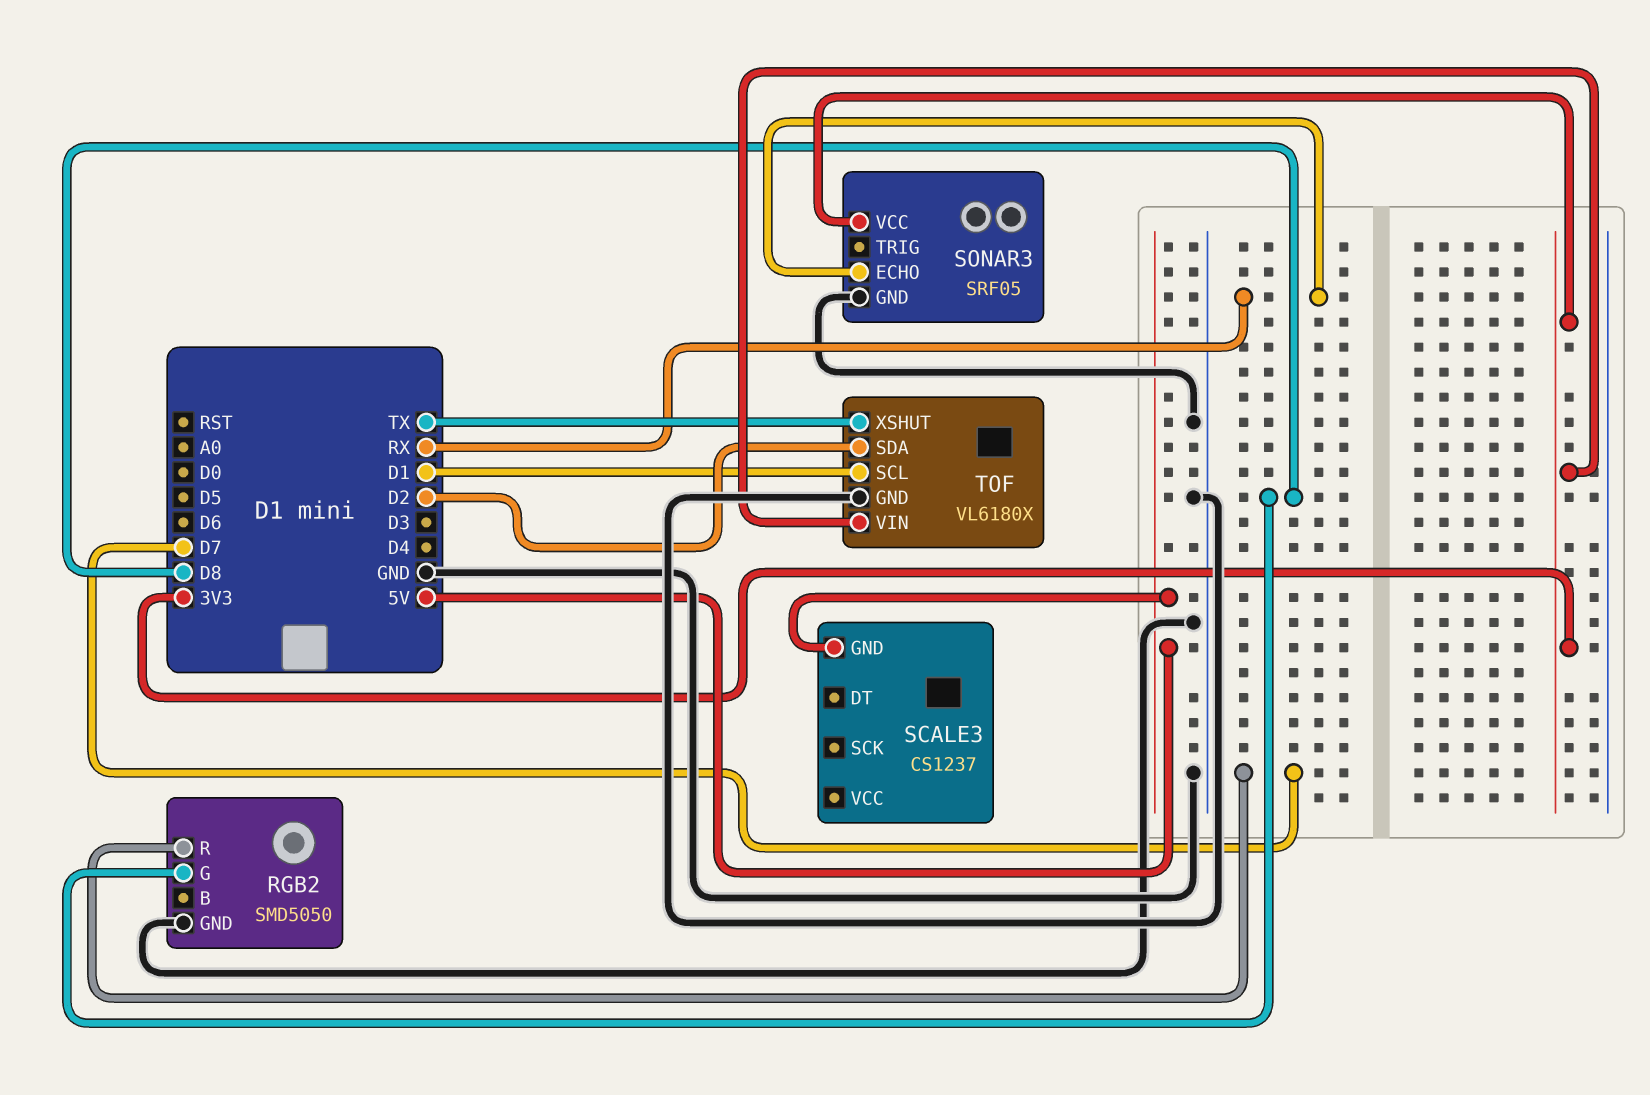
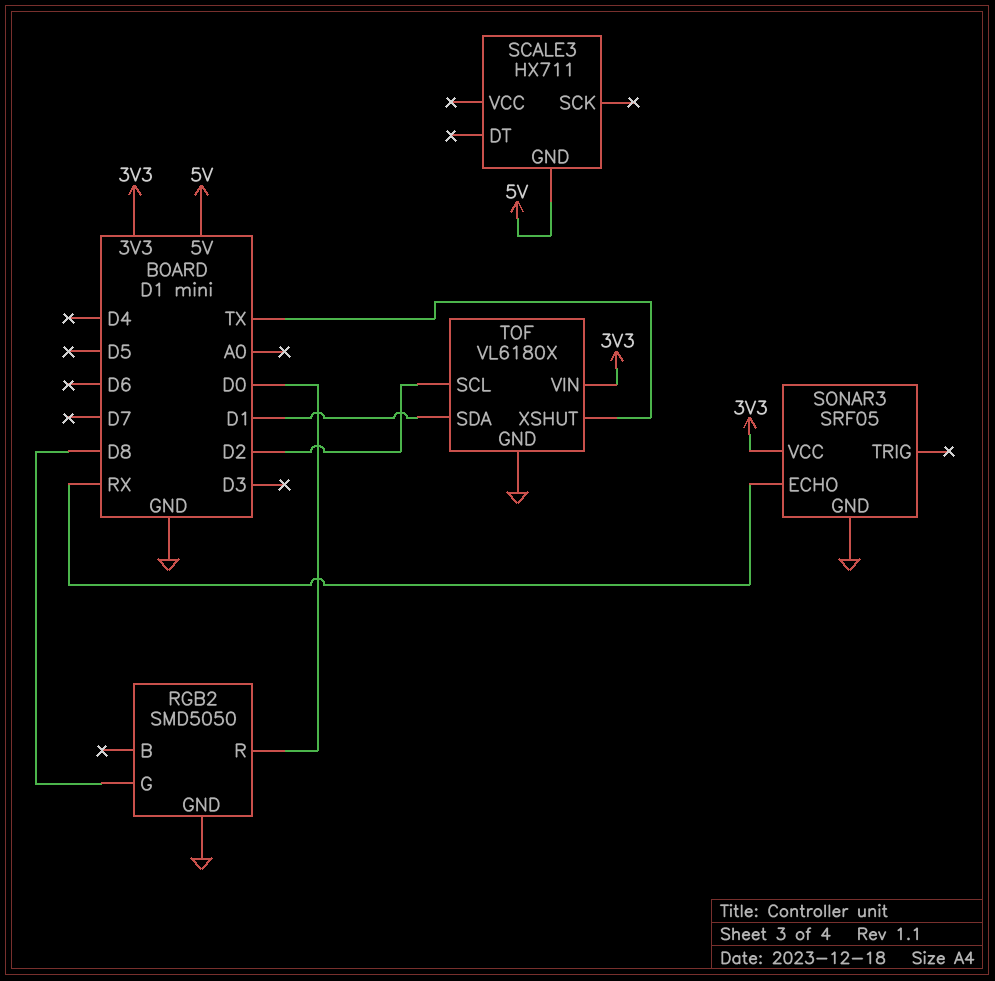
RGB2 pin R: D7 -> D0
SCALE3: CS1237 -> HX711
TOF pin SCL: D1 -> D2
TOF pin SDA: D2 -> D1

